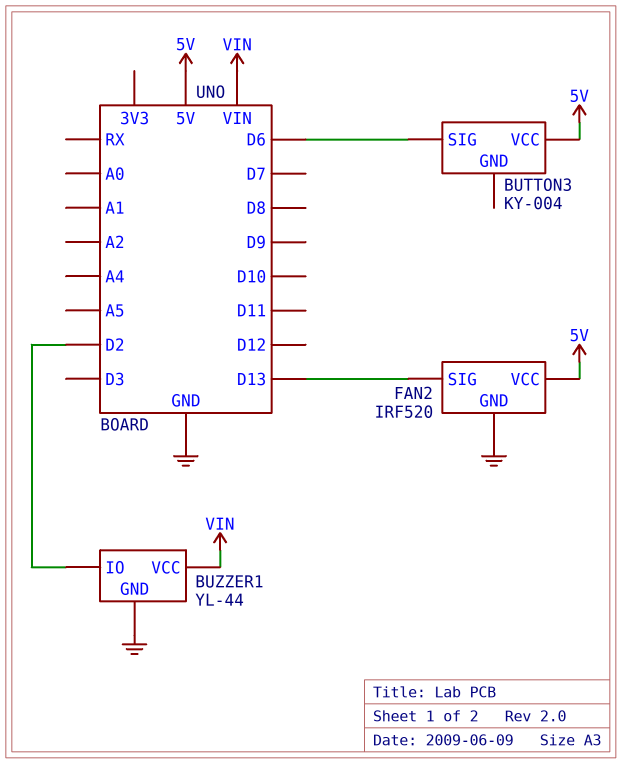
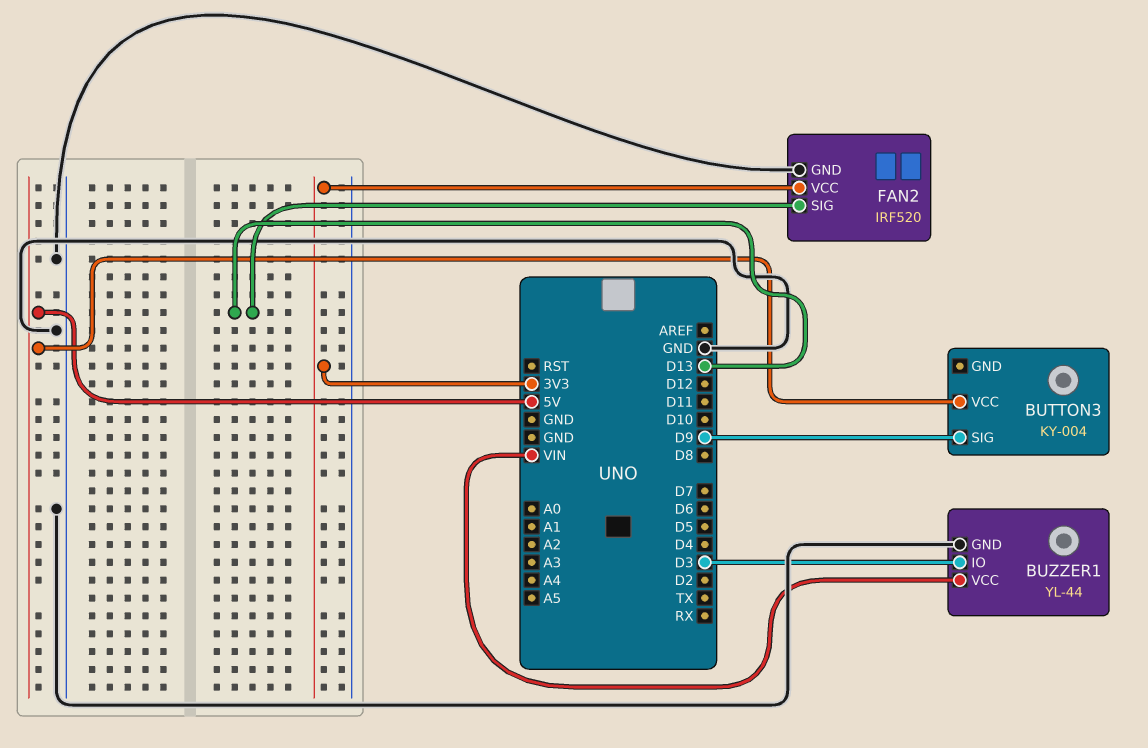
BUTTON3 pin SIG: D6 -> D9
BUZZER1 pin IO: D2 -> D3
FAN2 pin VCC: 5V -> 3V3

